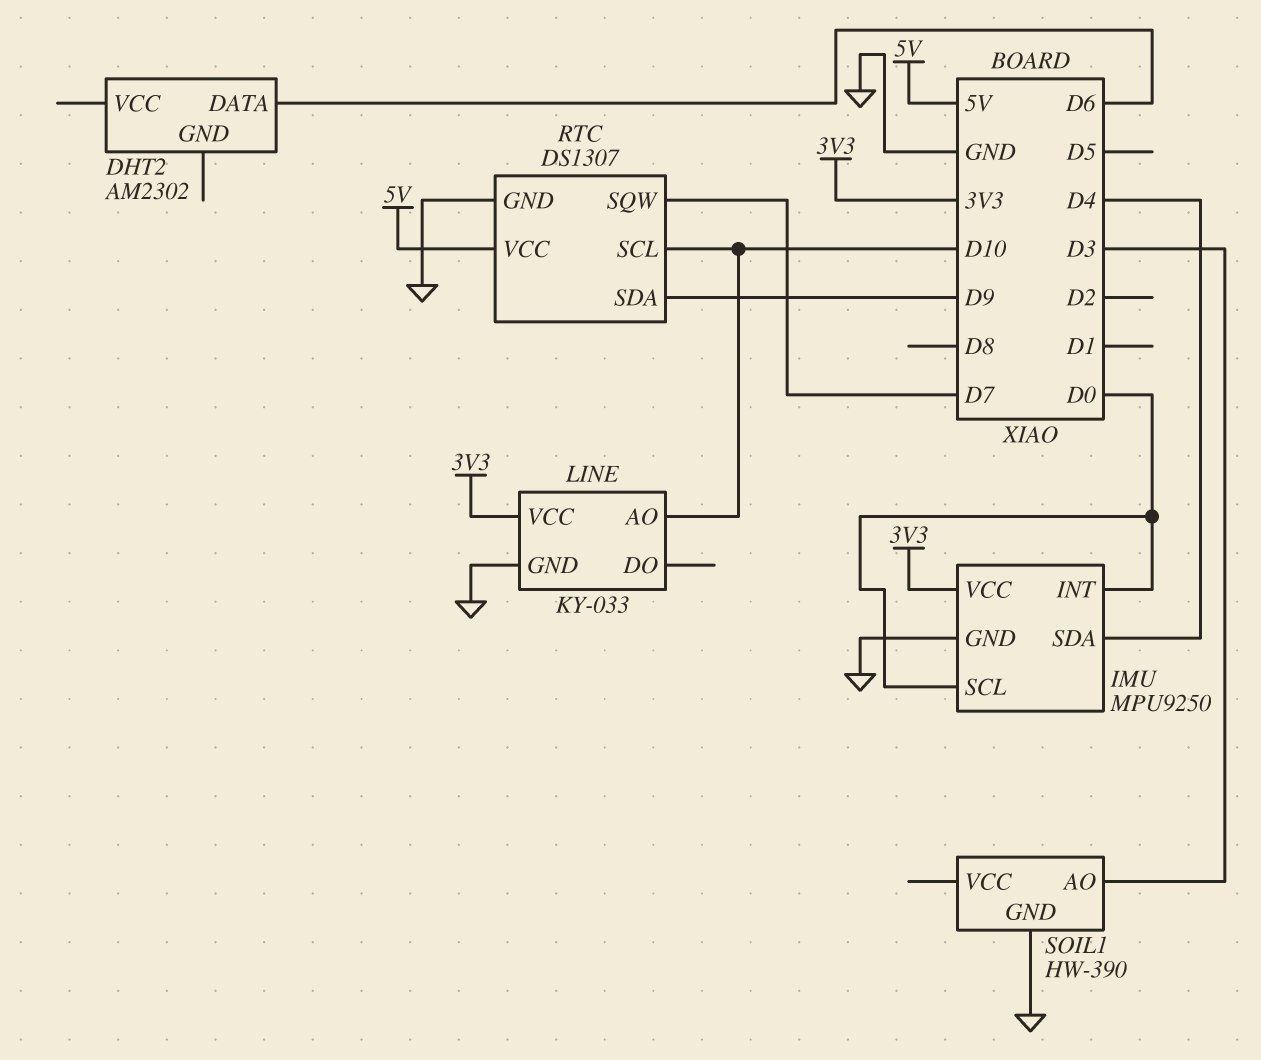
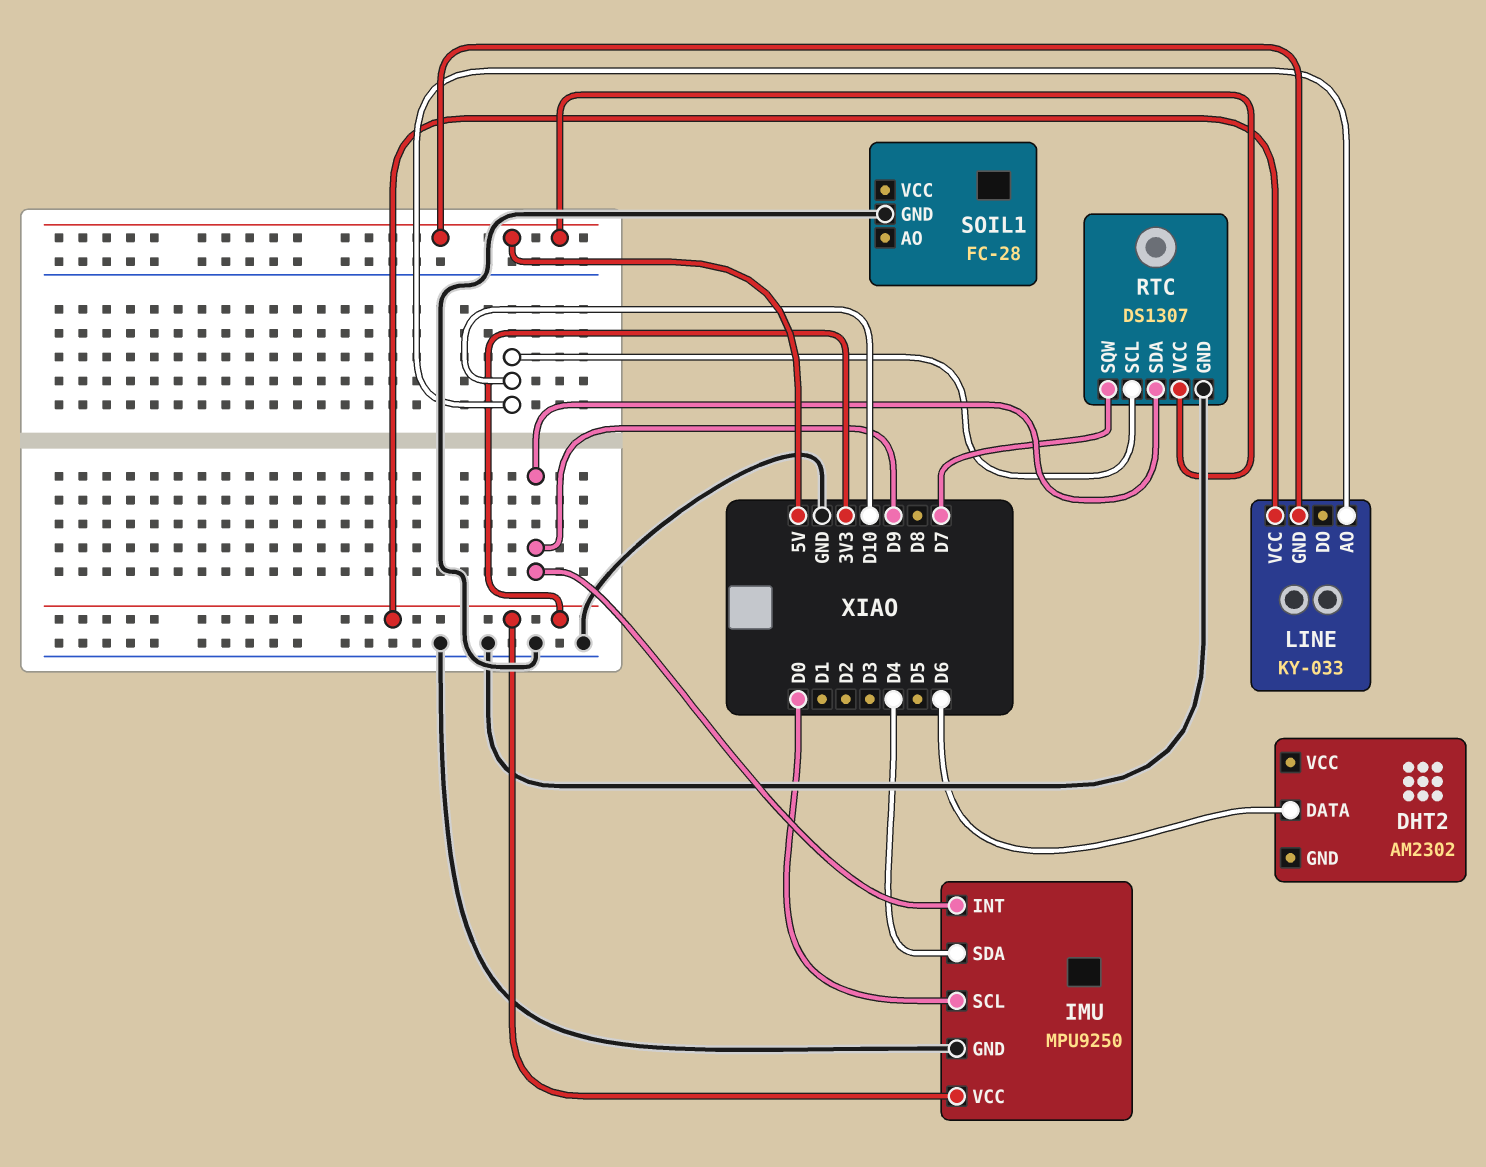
IMU pin INT: D0 -> D9
LINE pin GND: GND -> 5V
SOIL1: HW-390 -> FC-28
SOIL1 pin AO: D3 -> none

